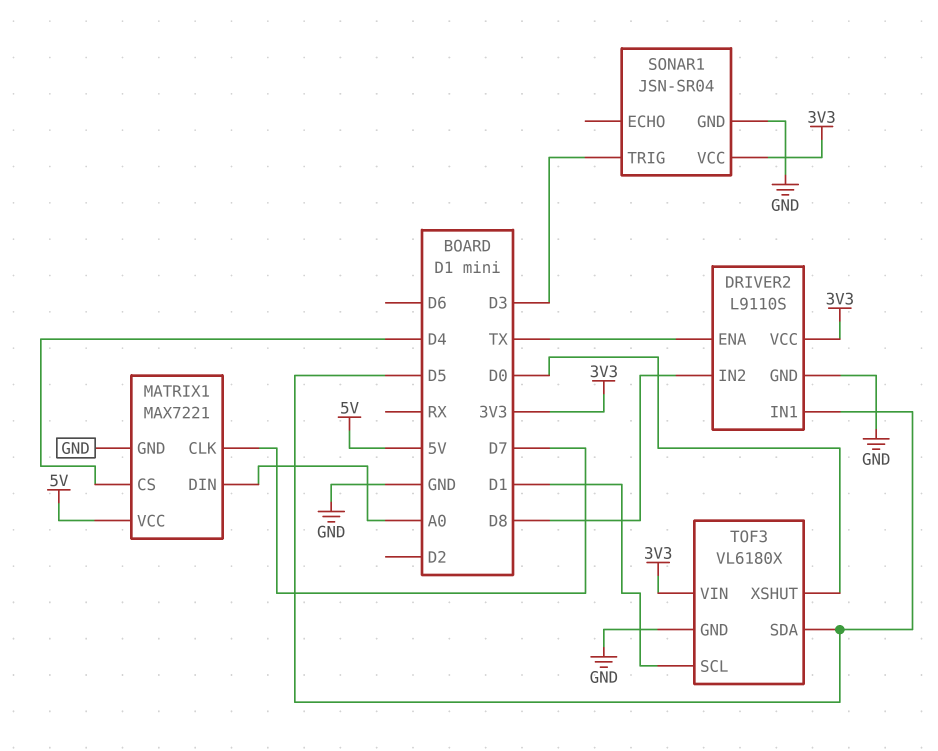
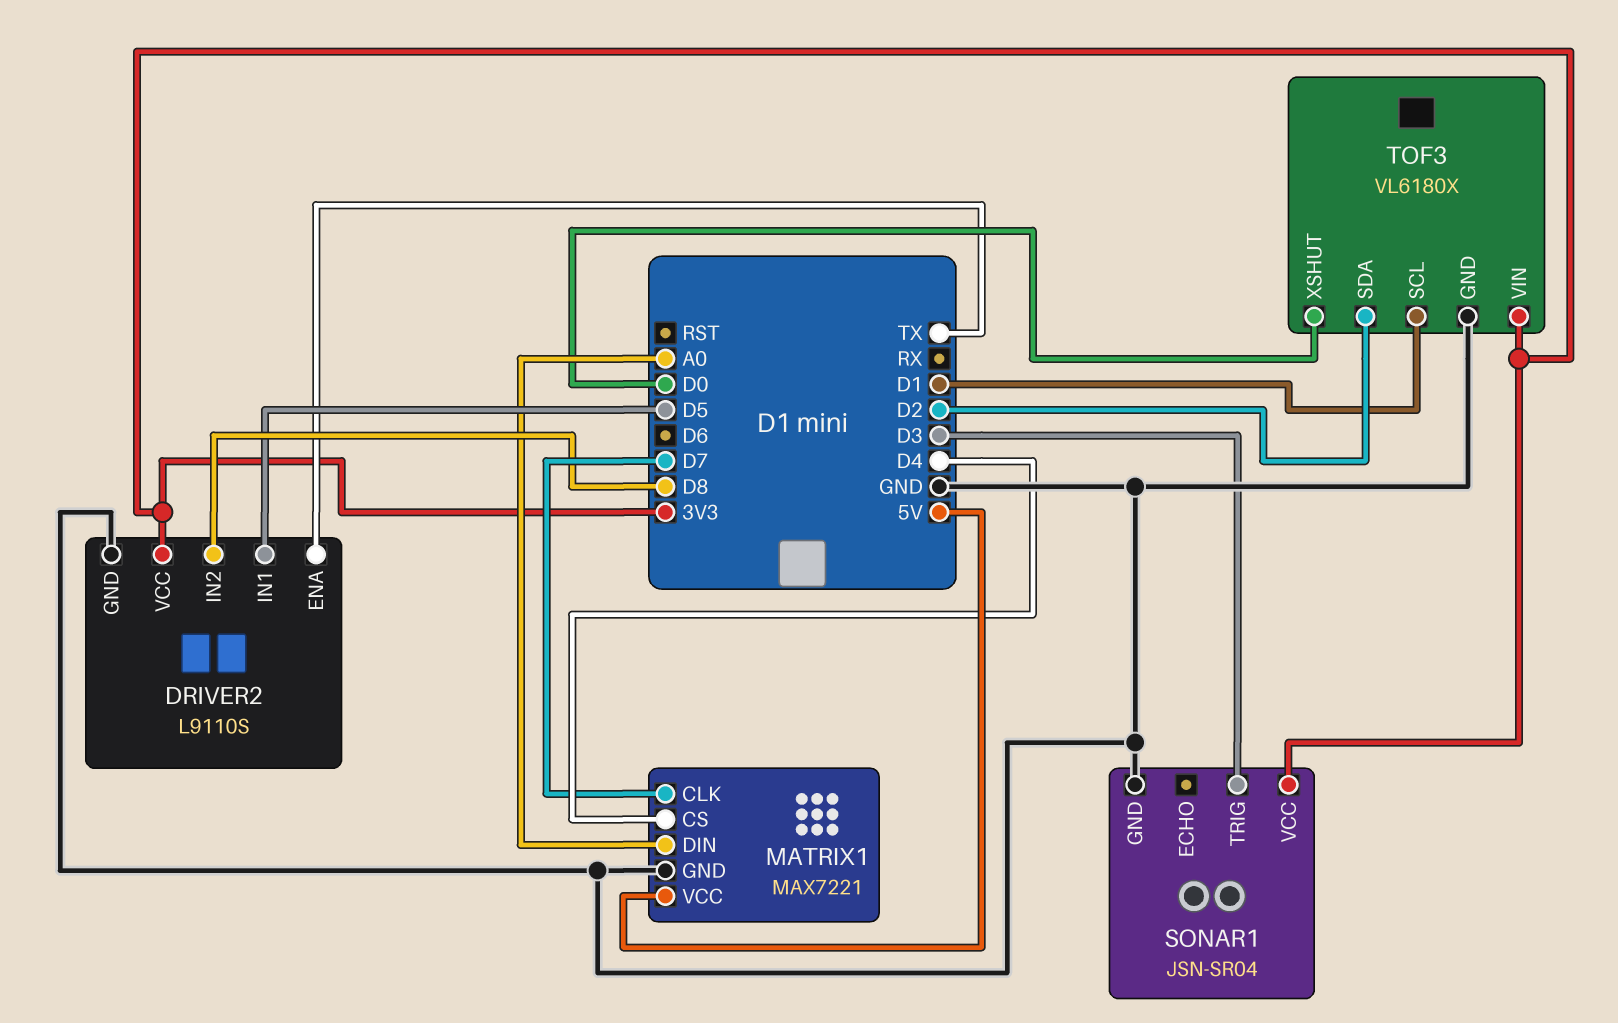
TOF3 pin SDA: D5 -> D2

